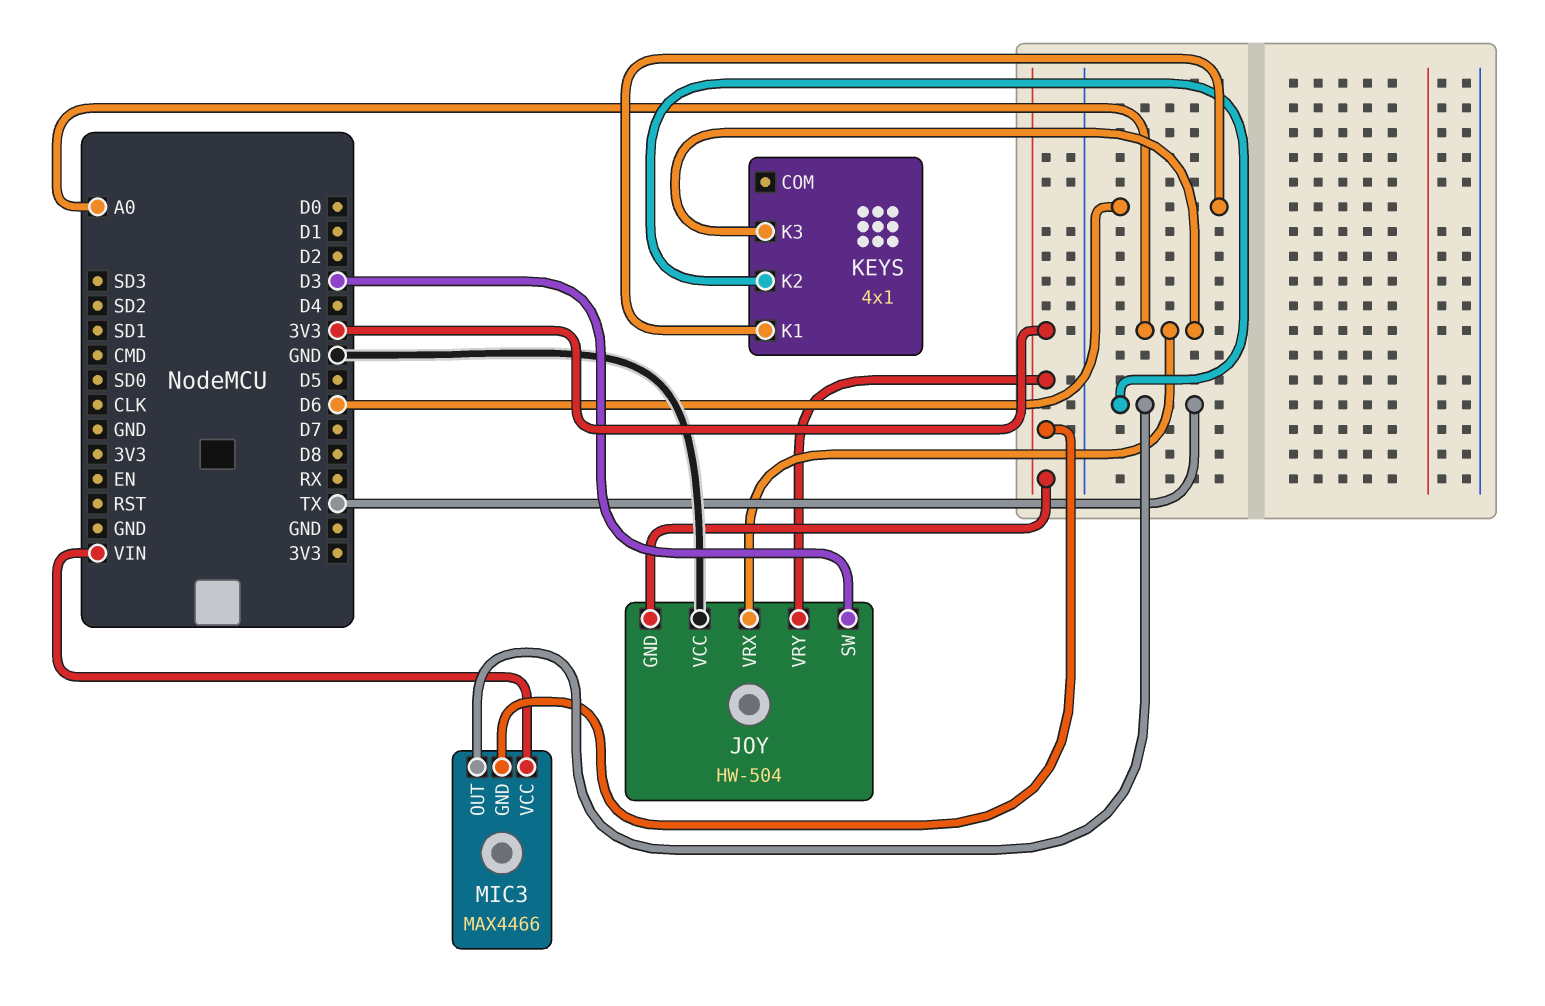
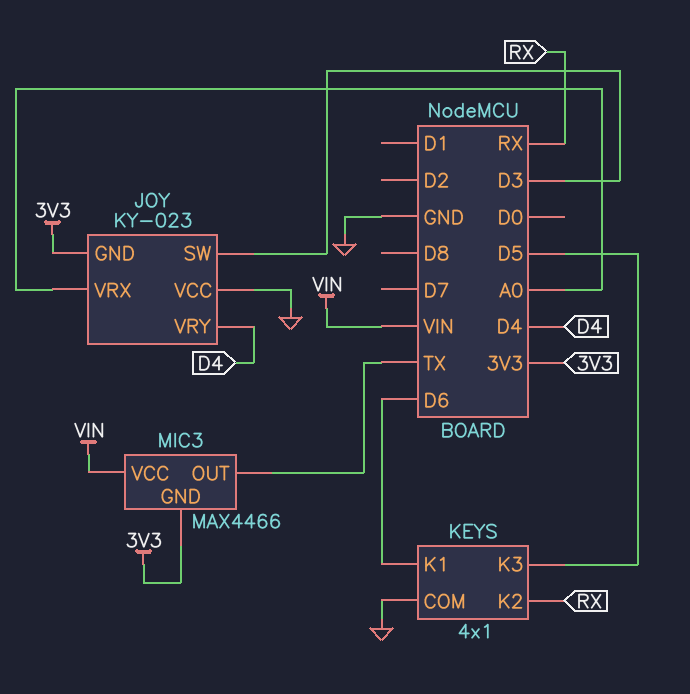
JOY: HW-504 -> KY-023
JOY pin VRY: 3V3 -> D4
KEYS pin COM: none -> GND
KEYS pin K2: TX -> RX
KEYS pin K3: A0 -> D5

